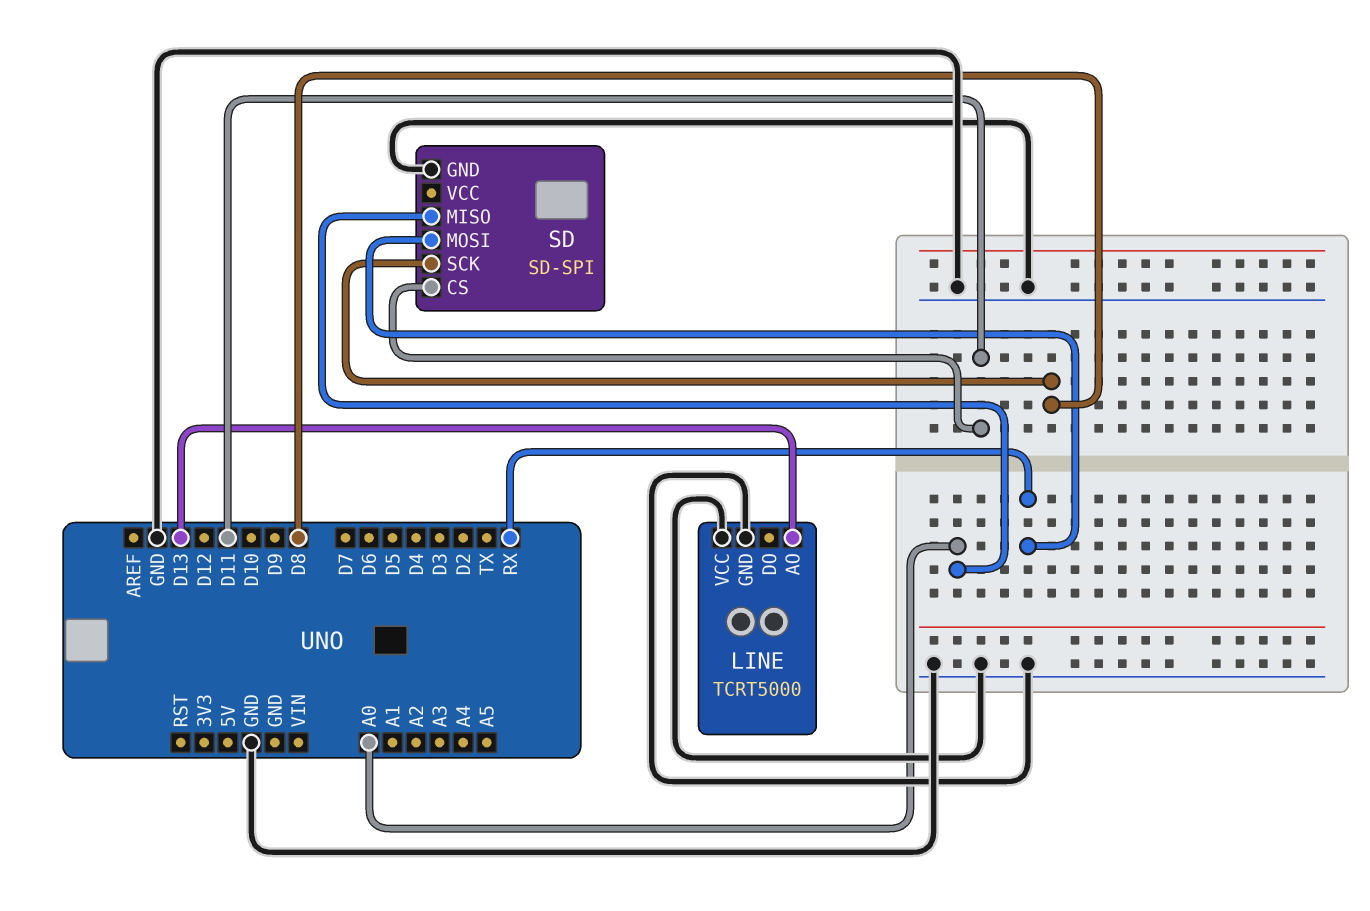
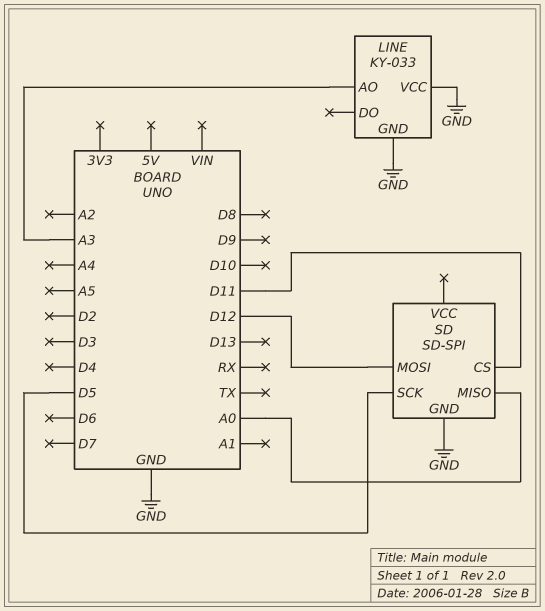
LINE: TCRT5000 -> KY-033
LINE pin AO: D13 -> A3
SD pin MOSI: RX -> D12
SD pin SCK: D8 -> D5

